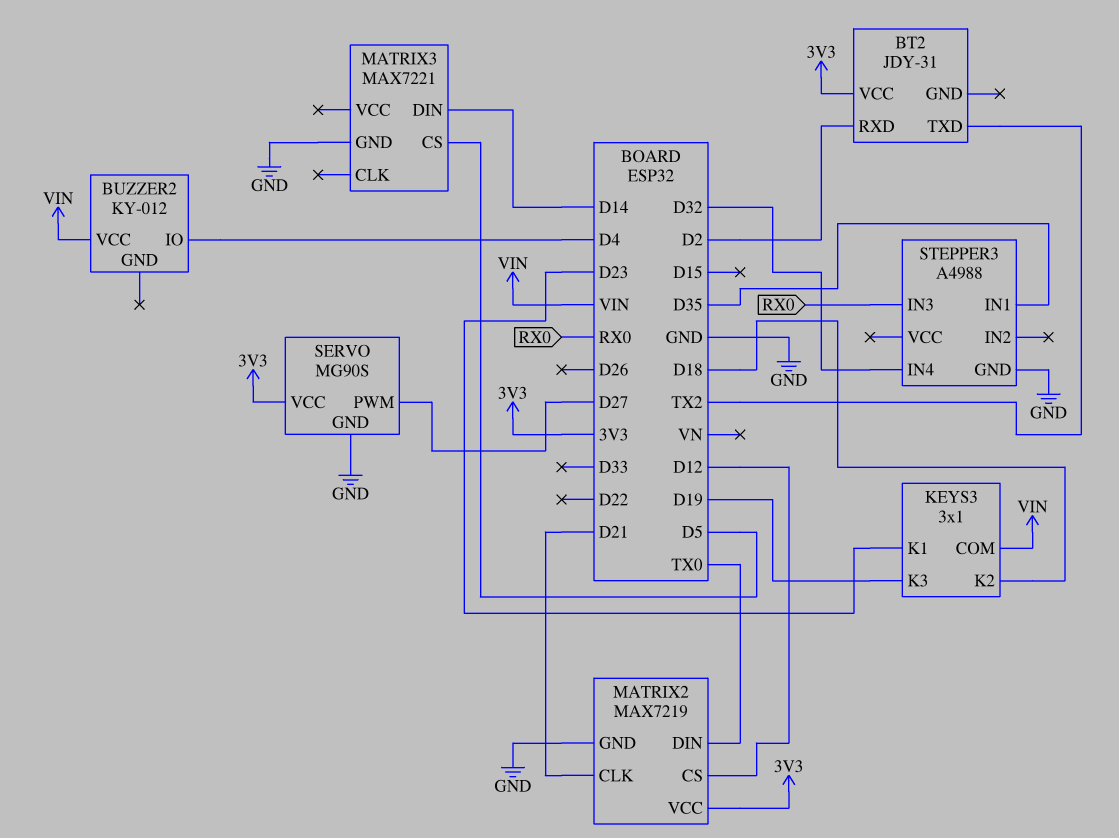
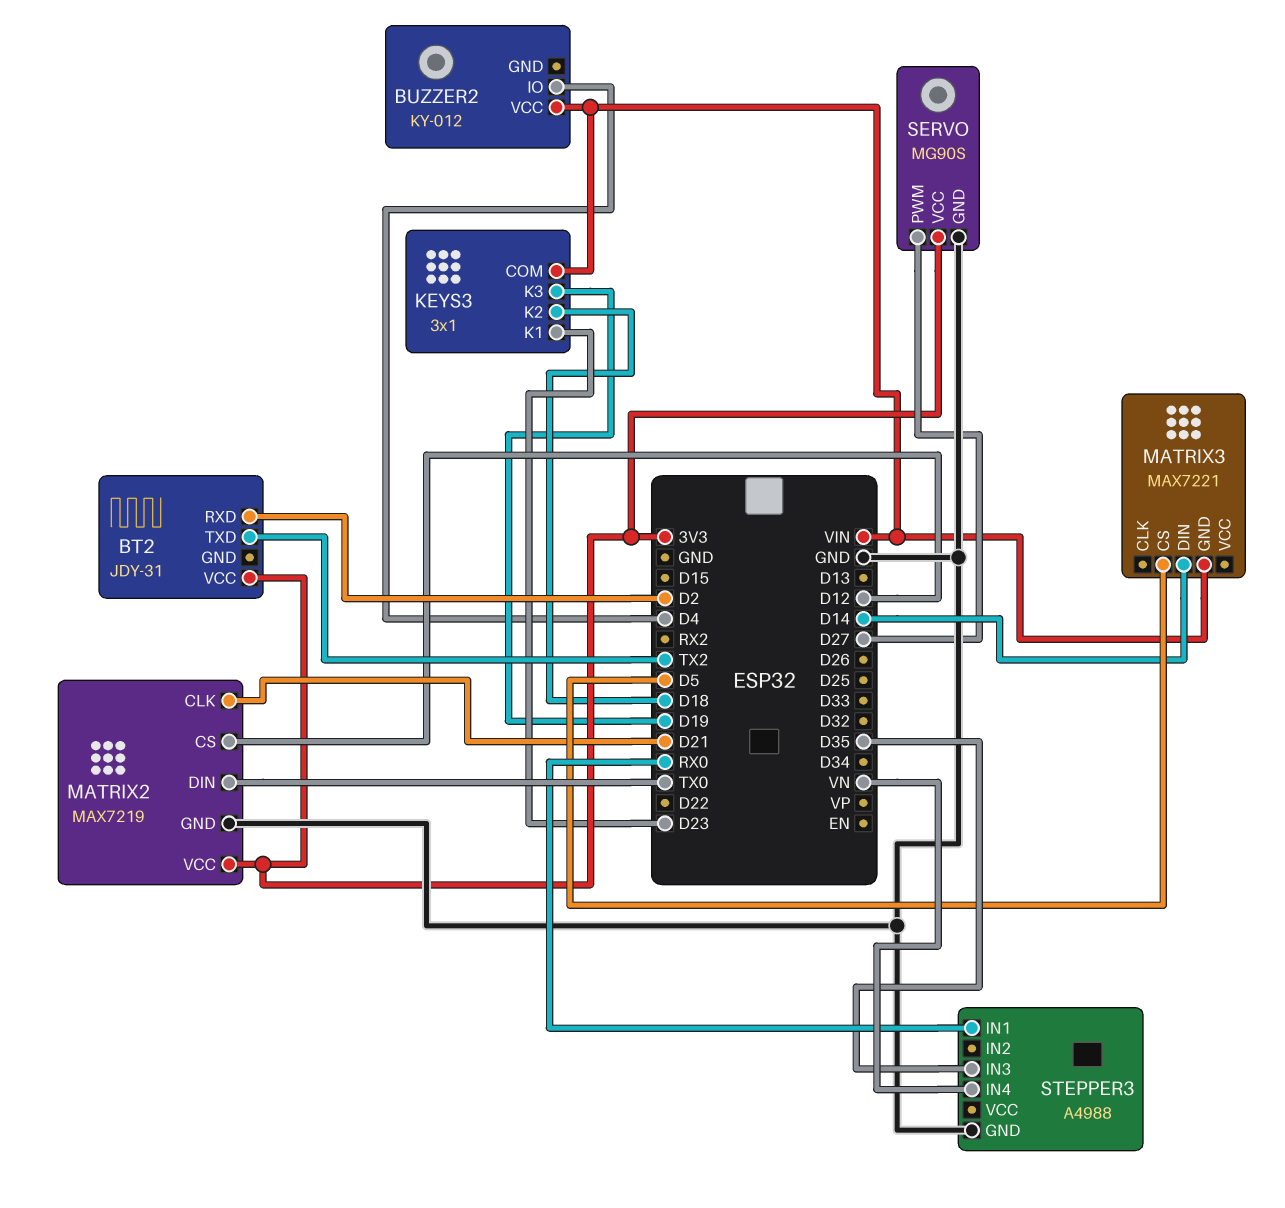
MATRIX3 pin GND: GND -> VIN
STEPPER3 pin IN1: D35 -> RX0
STEPPER3 pin IN3: RX0 -> D35
STEPPER3 pin IN4: D32 -> VN

